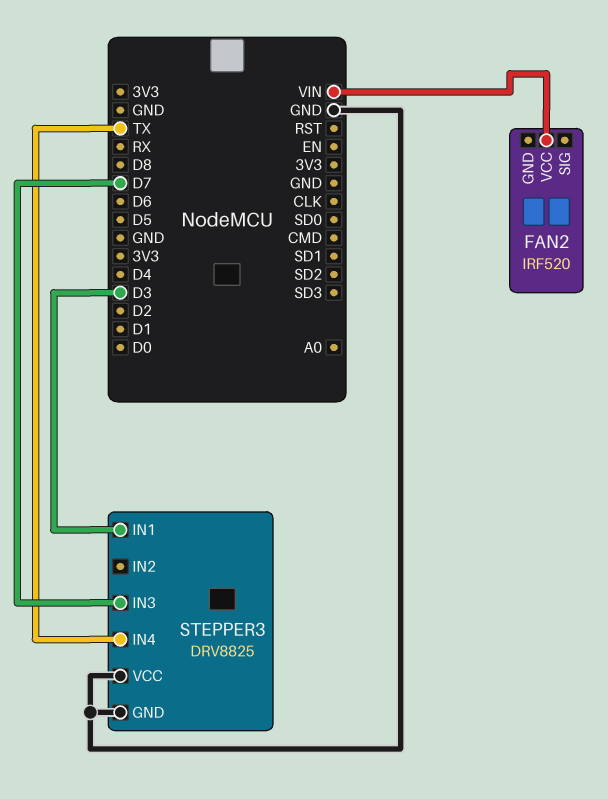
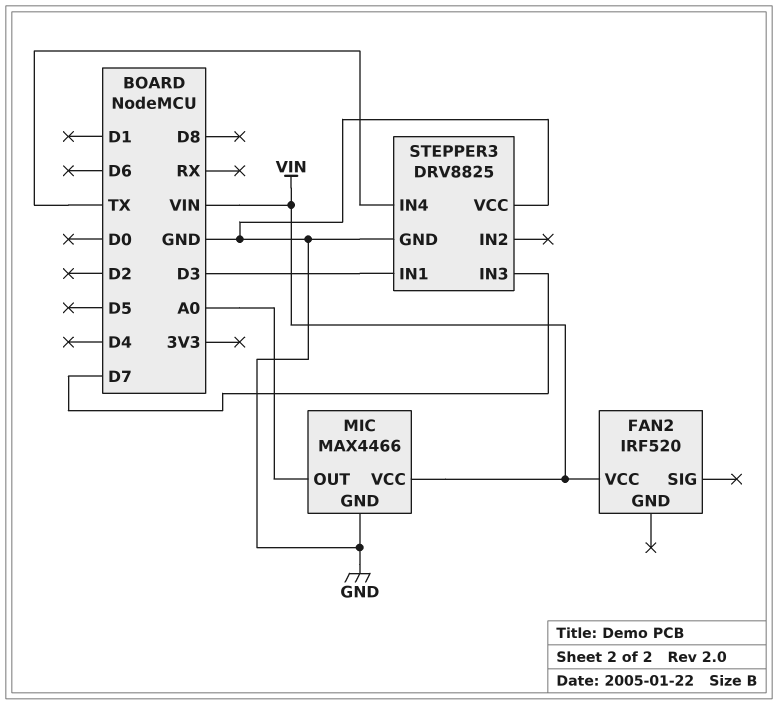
MIC: none -> MAX4466
MIC pin GND: none -> GND
MIC pin OUT: none -> A0
MIC pin VCC: none -> VIN

